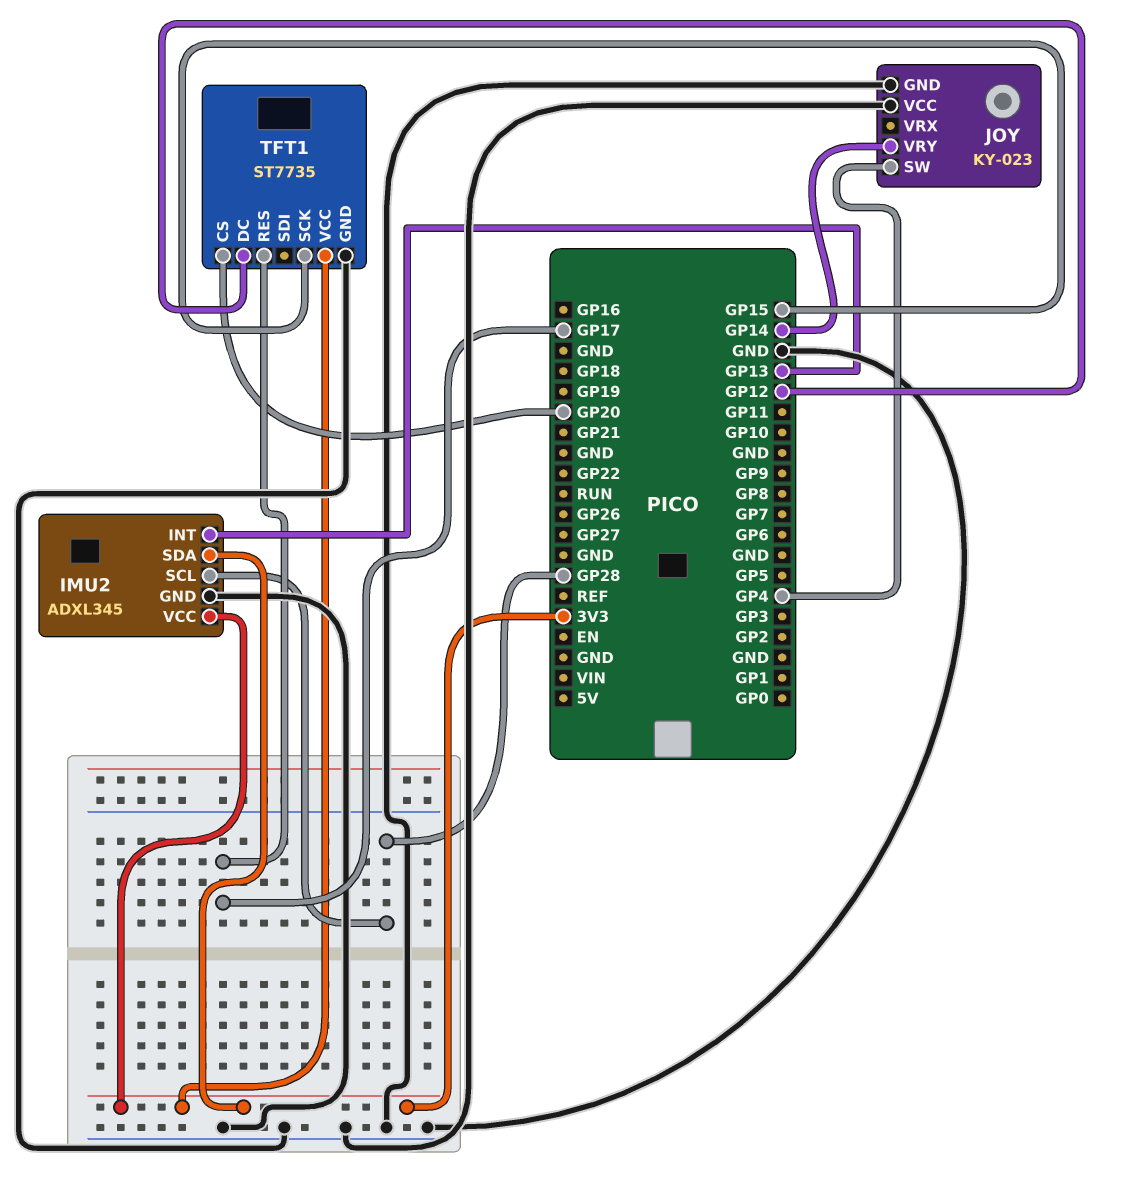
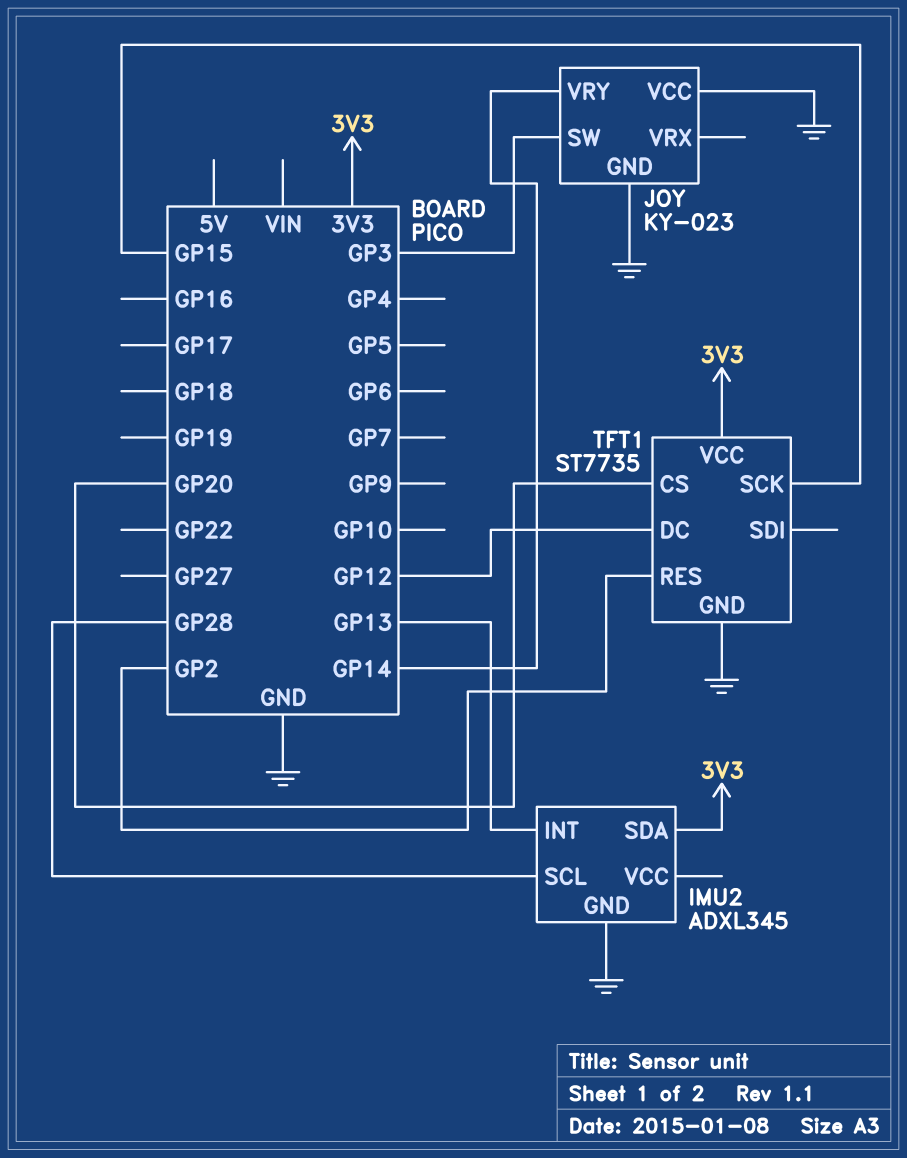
IMU2 pin VCC: 3V3 -> none
JOY pin SW: GP4 -> GP3
TFT1 pin RES: GP17 -> GP2

